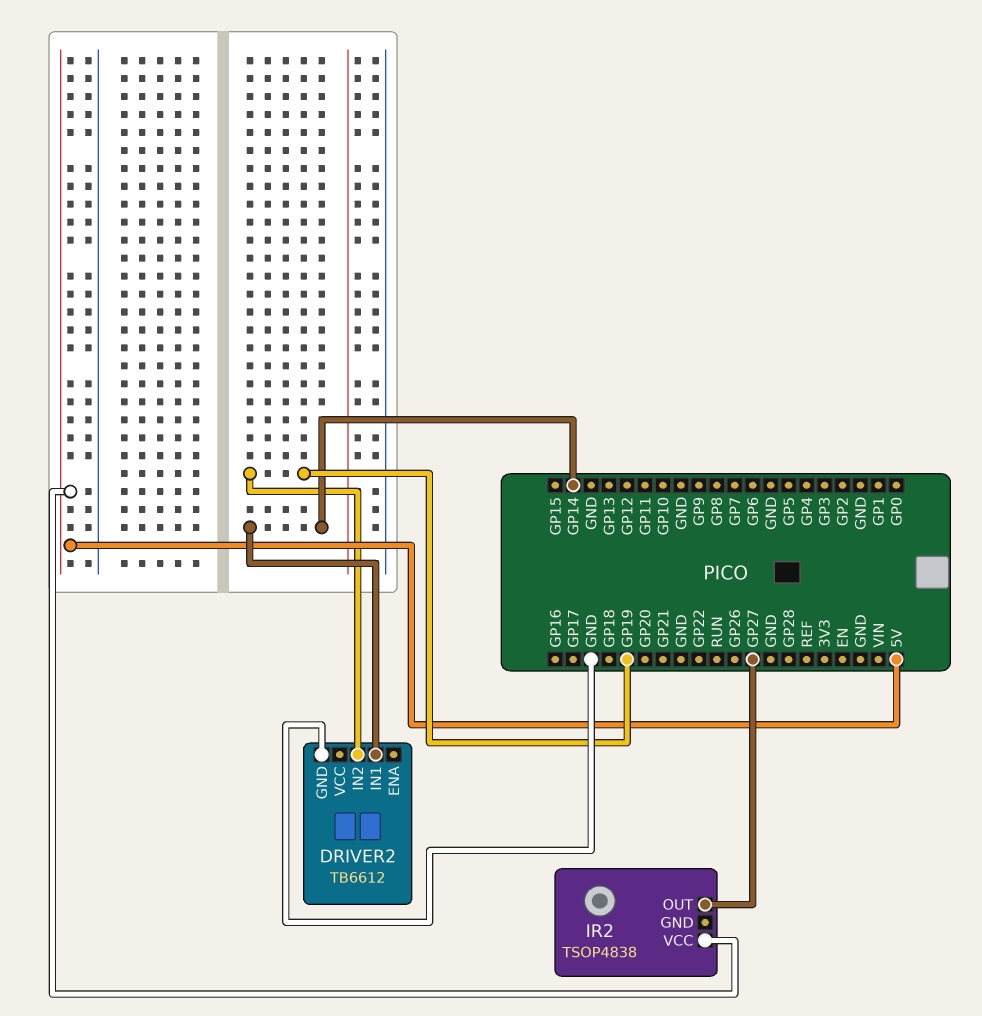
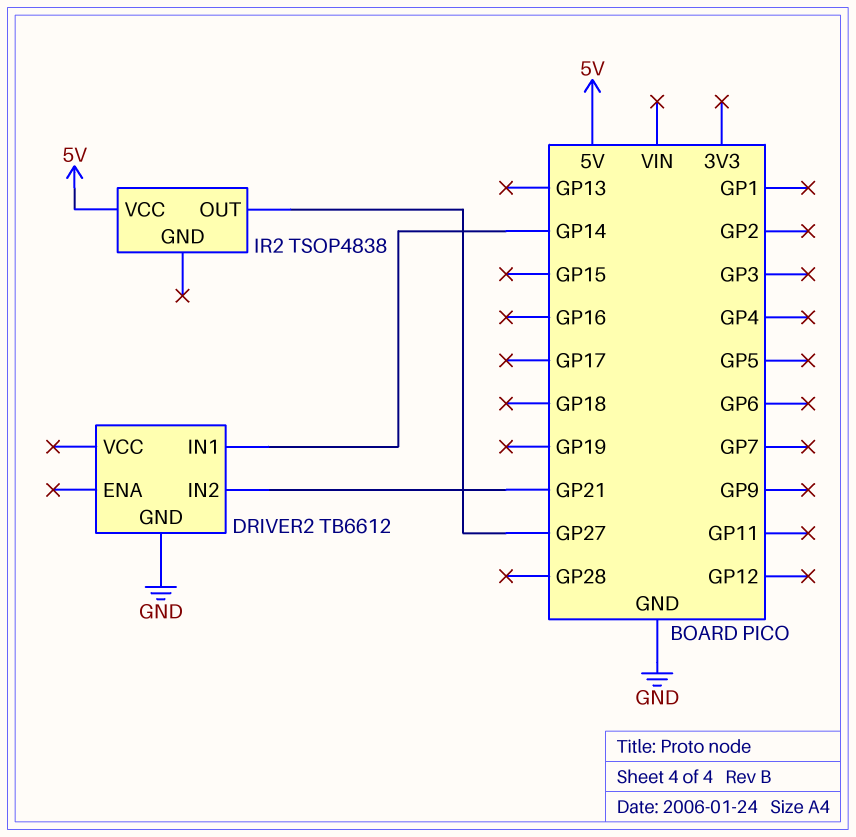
DRIVER2 pin IN2: GP19 -> GP21

